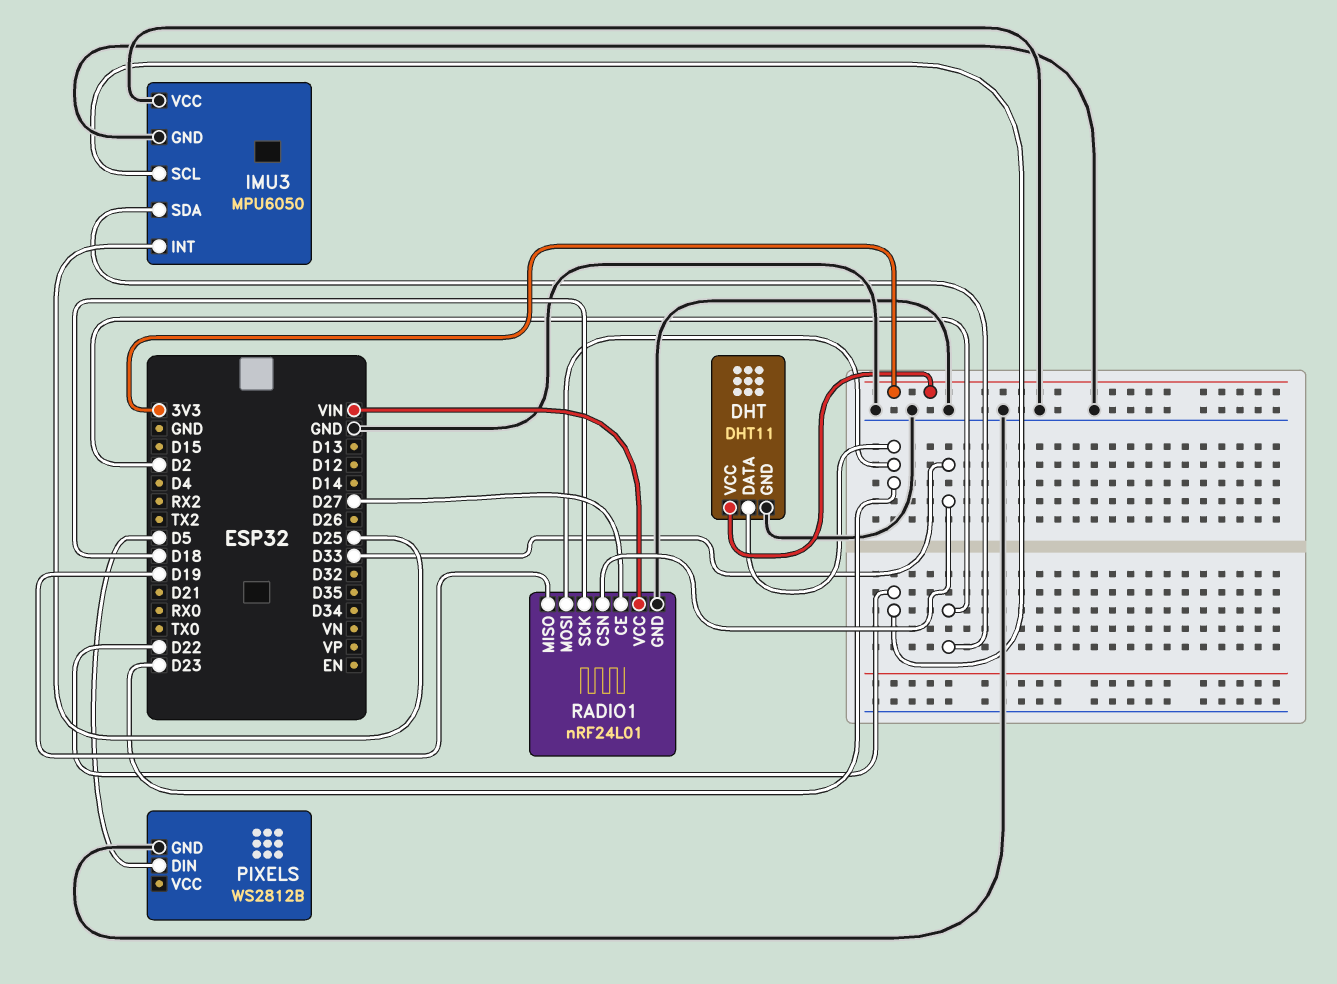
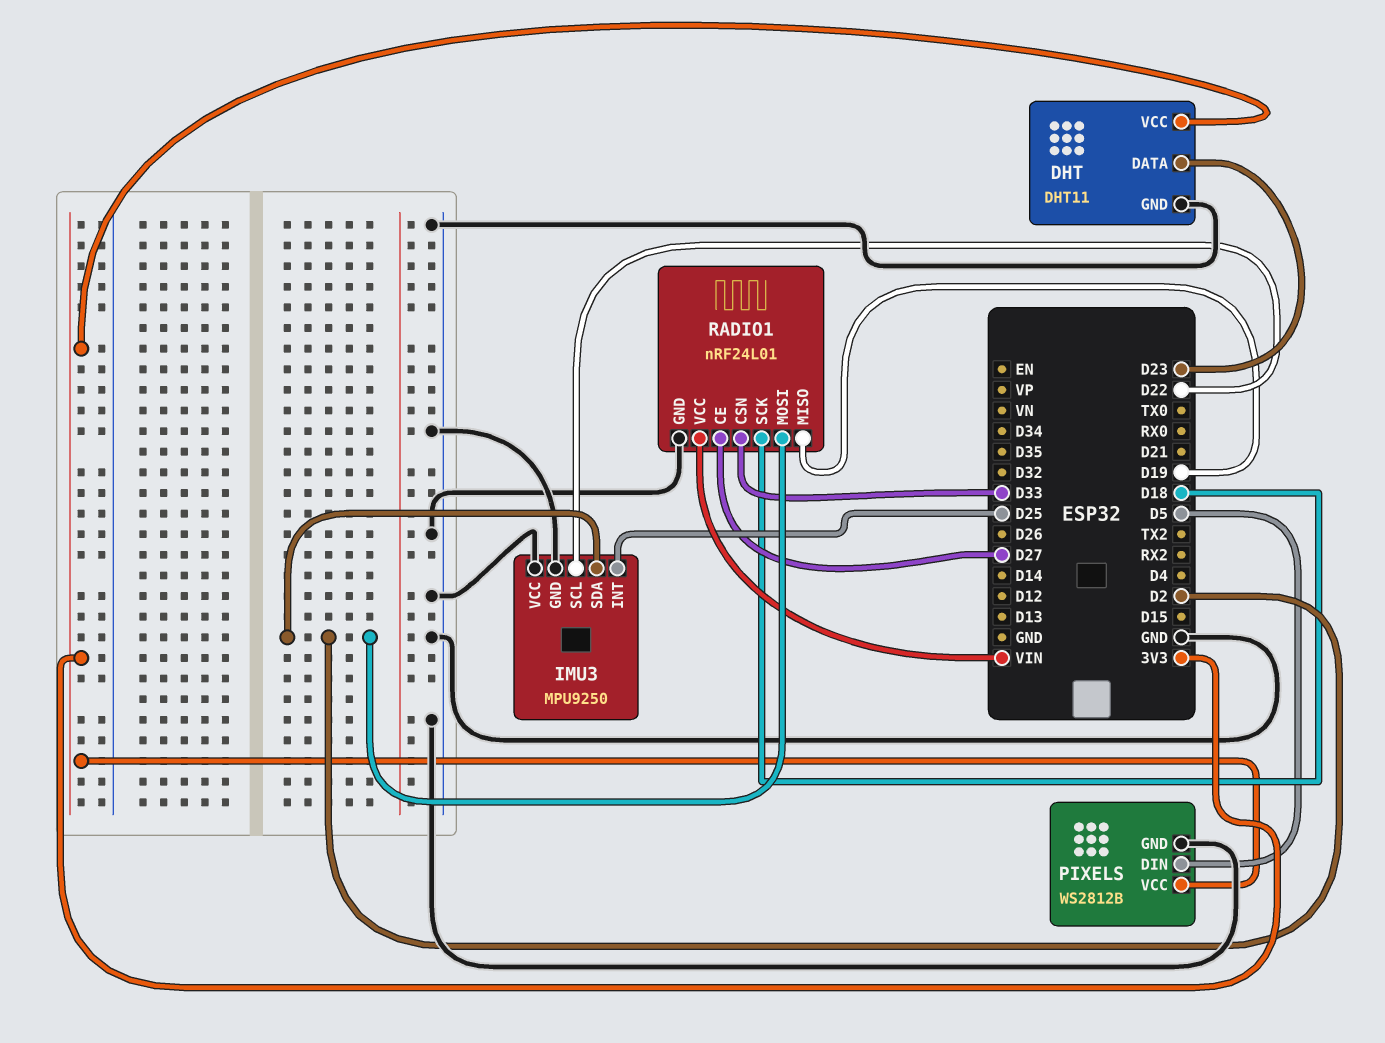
IMU3: MPU6050 -> MPU9250
PIXELS pin VCC: none -> 3V3
RADIO1 pin MOSI: D23 -> D2

